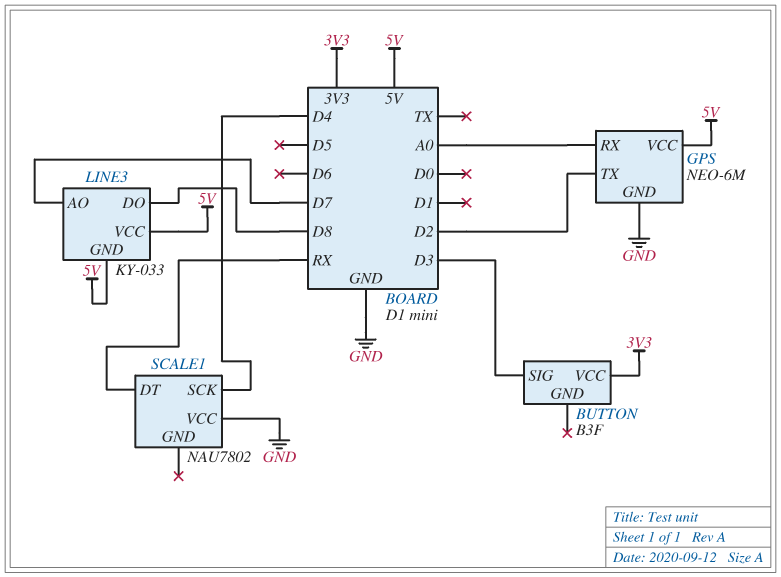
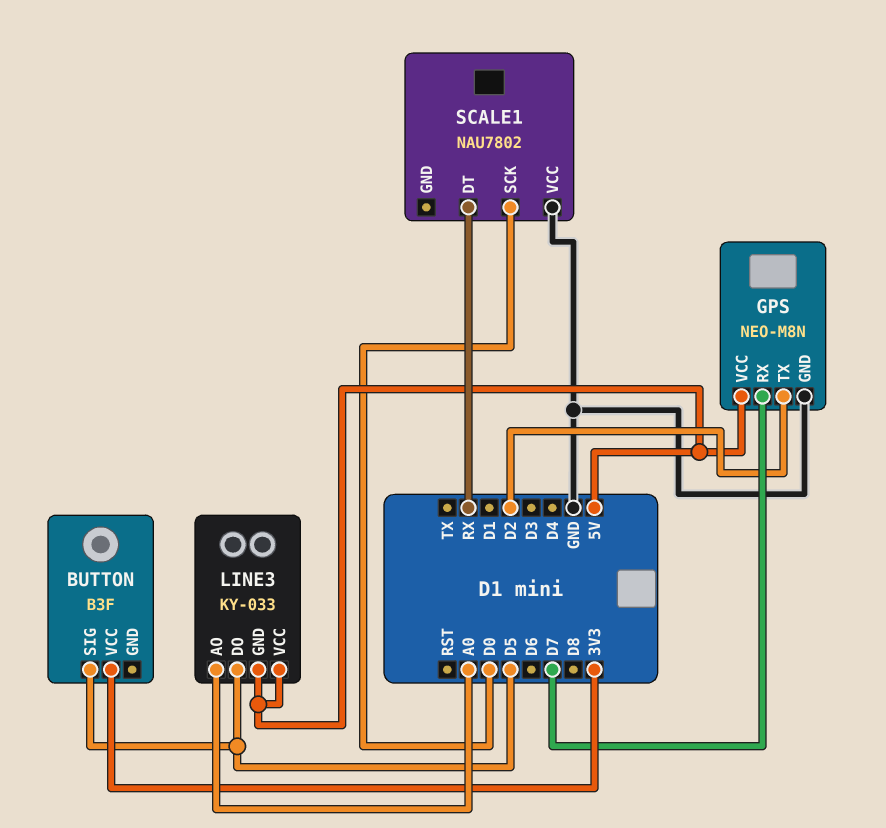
BUTTON pin SIG: D3 -> D5
GPS: NEO-6M -> NEO-M8N
GPS pin RX: A0 -> D7
LINE3 pin AO: D7 -> A0
LINE3 pin DO: D8 -> D5
SCALE1 pin SCK: D4 -> D0

